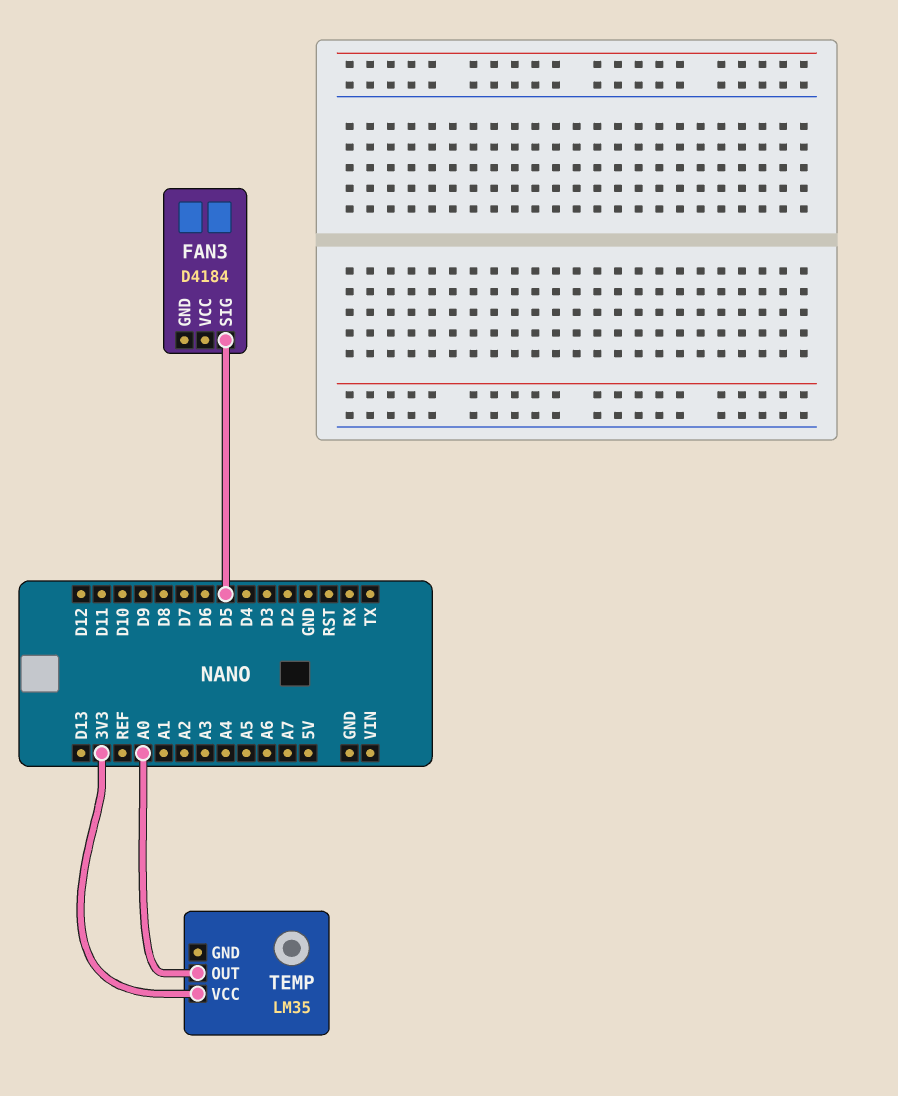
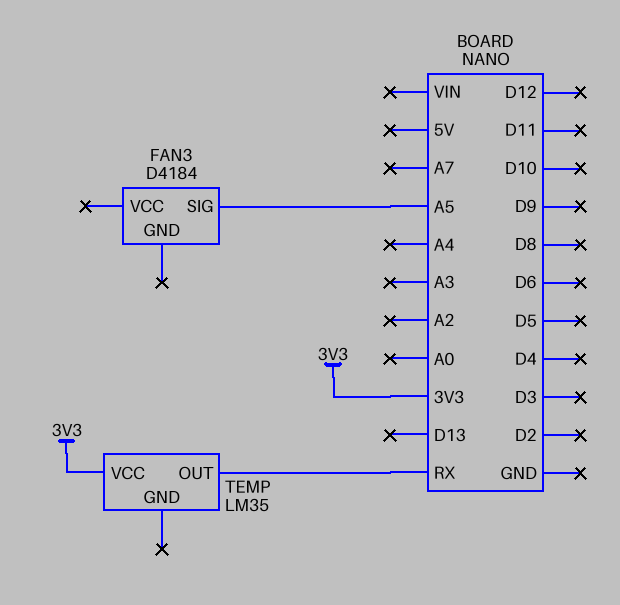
FAN3 pin SIG: D5 -> A5
TEMP pin OUT: A0 -> RX

